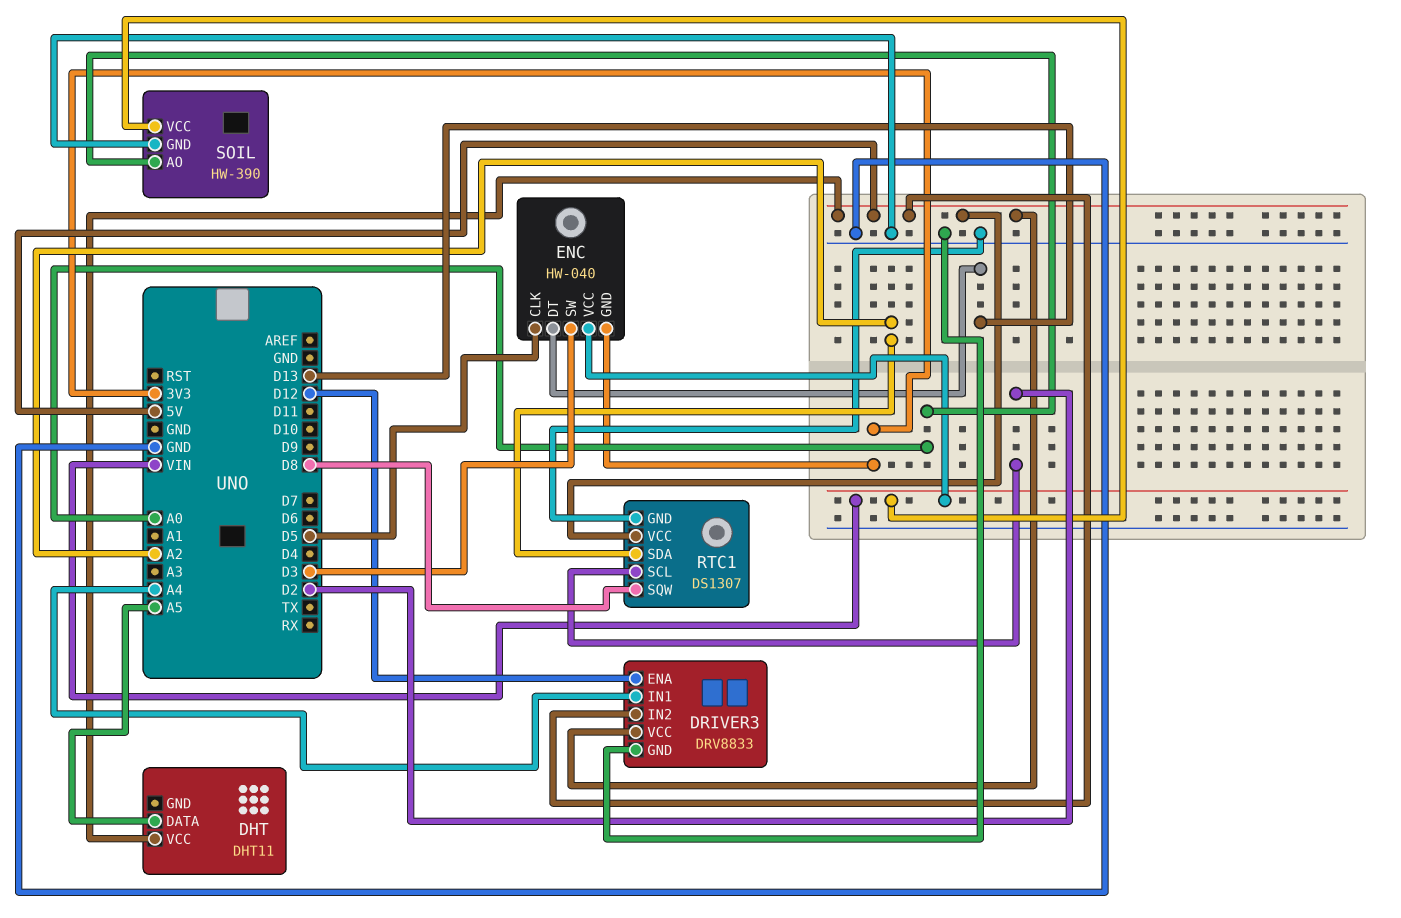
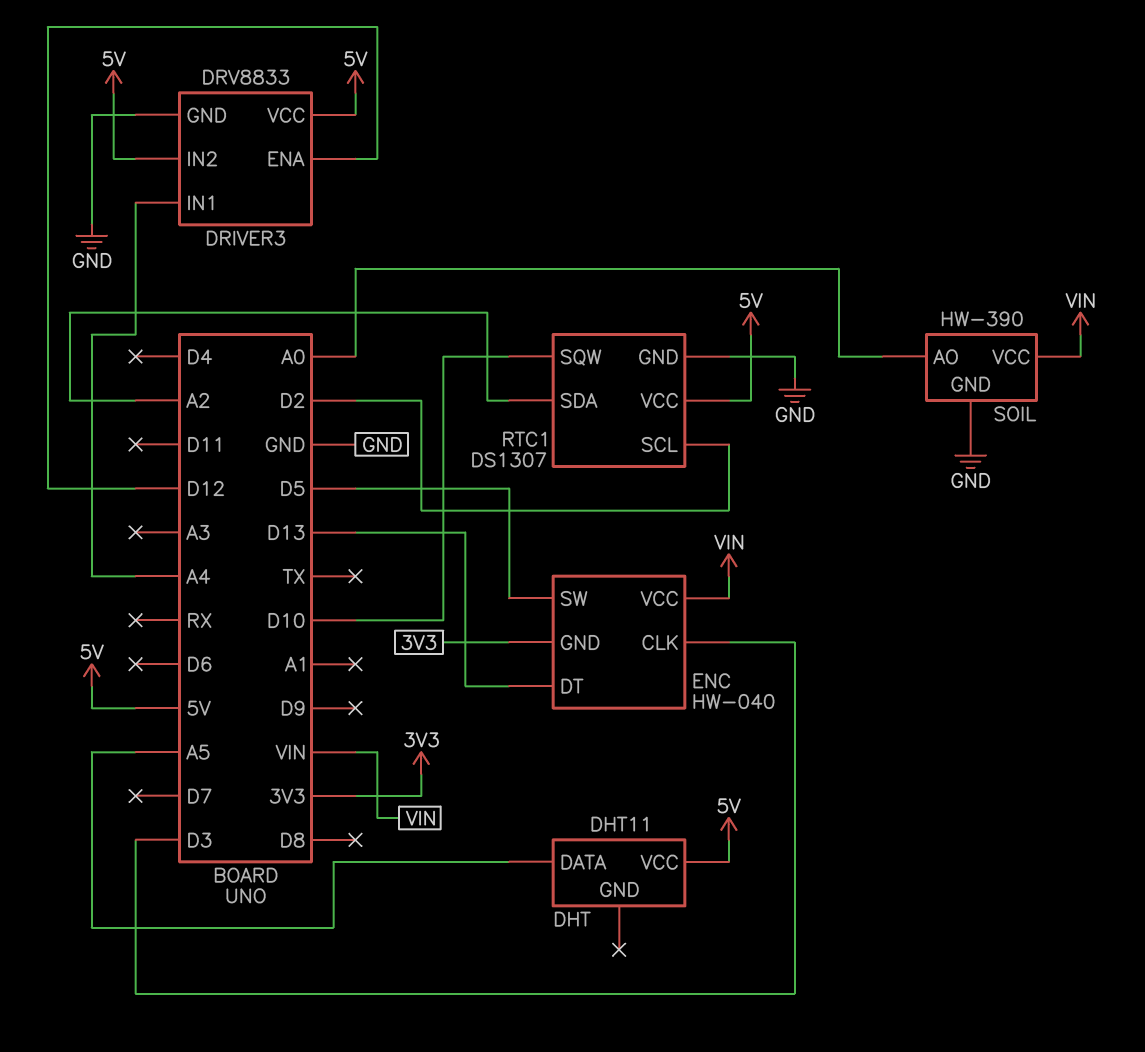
ENC pin CLK: D5 -> D3
ENC pin SW: D3 -> D5
RTC1 pin SQW: D8 -> D10

